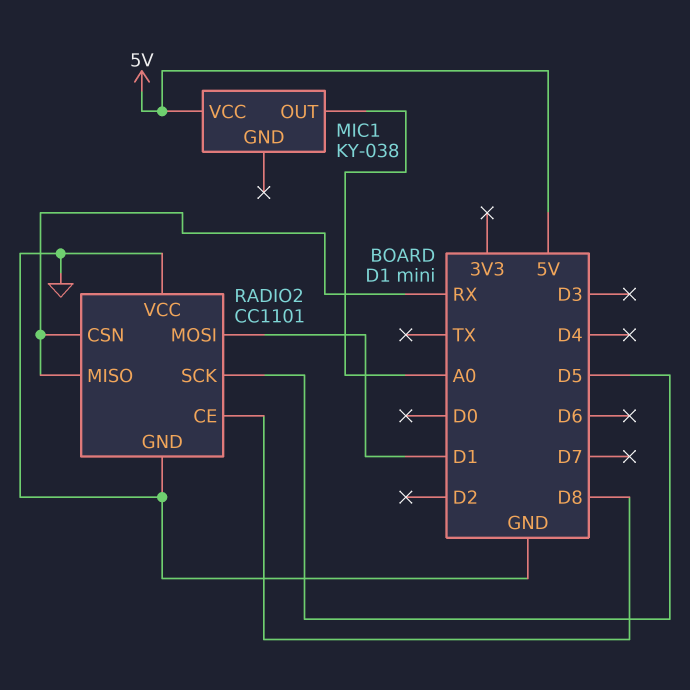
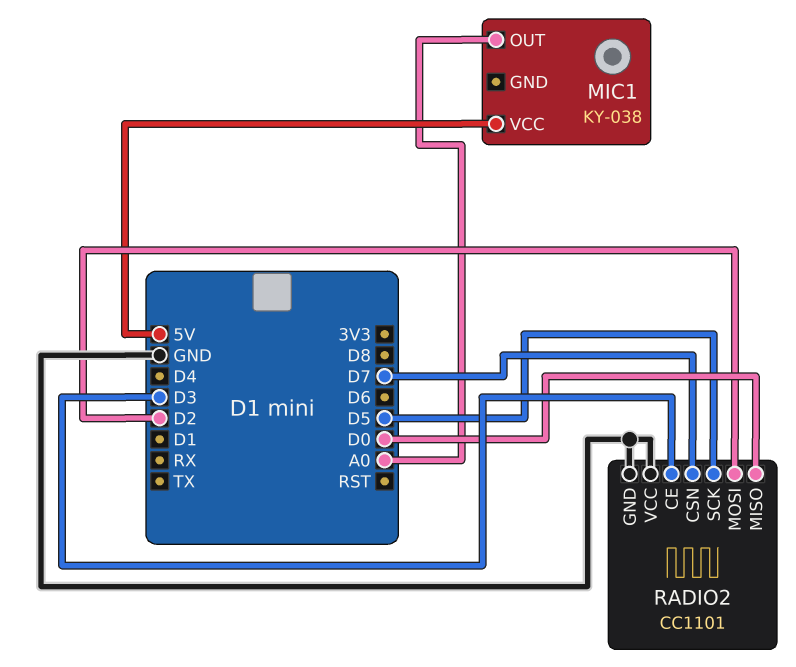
RADIO2 pin CE: D8 -> D3
RADIO2 pin CSN: RX -> D7
RADIO2 pin MISO: RX -> D0
RADIO2 pin MOSI: D1 -> D2

